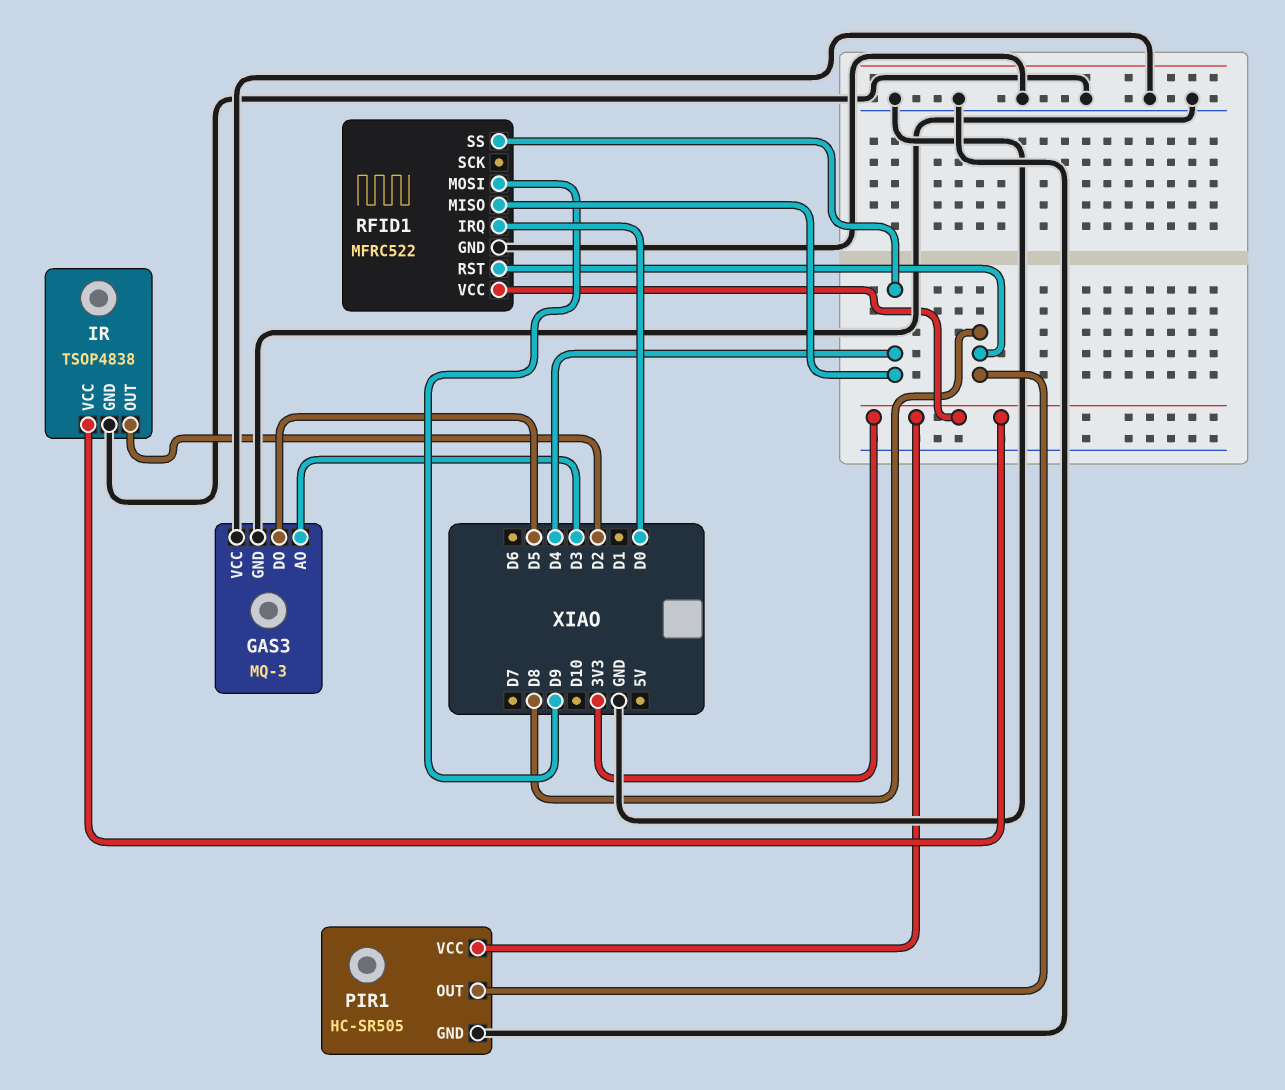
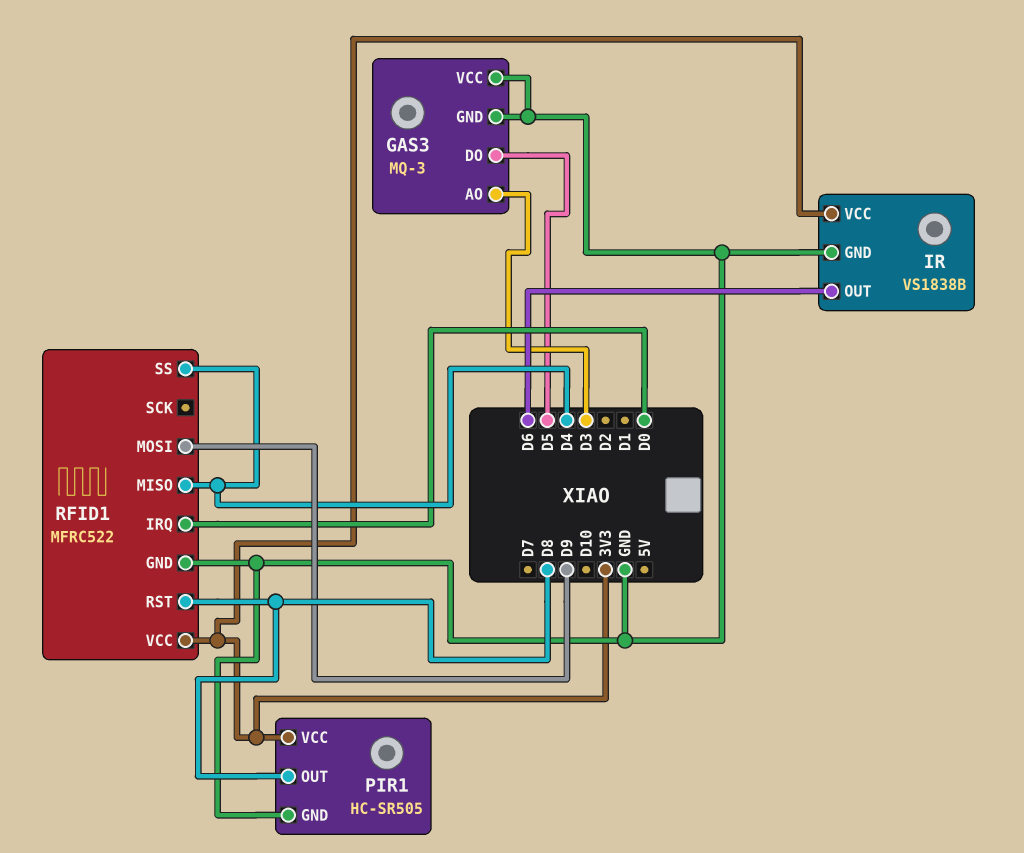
IR: TSOP4838 -> VS1838B
IR pin OUT: D2 -> D6

